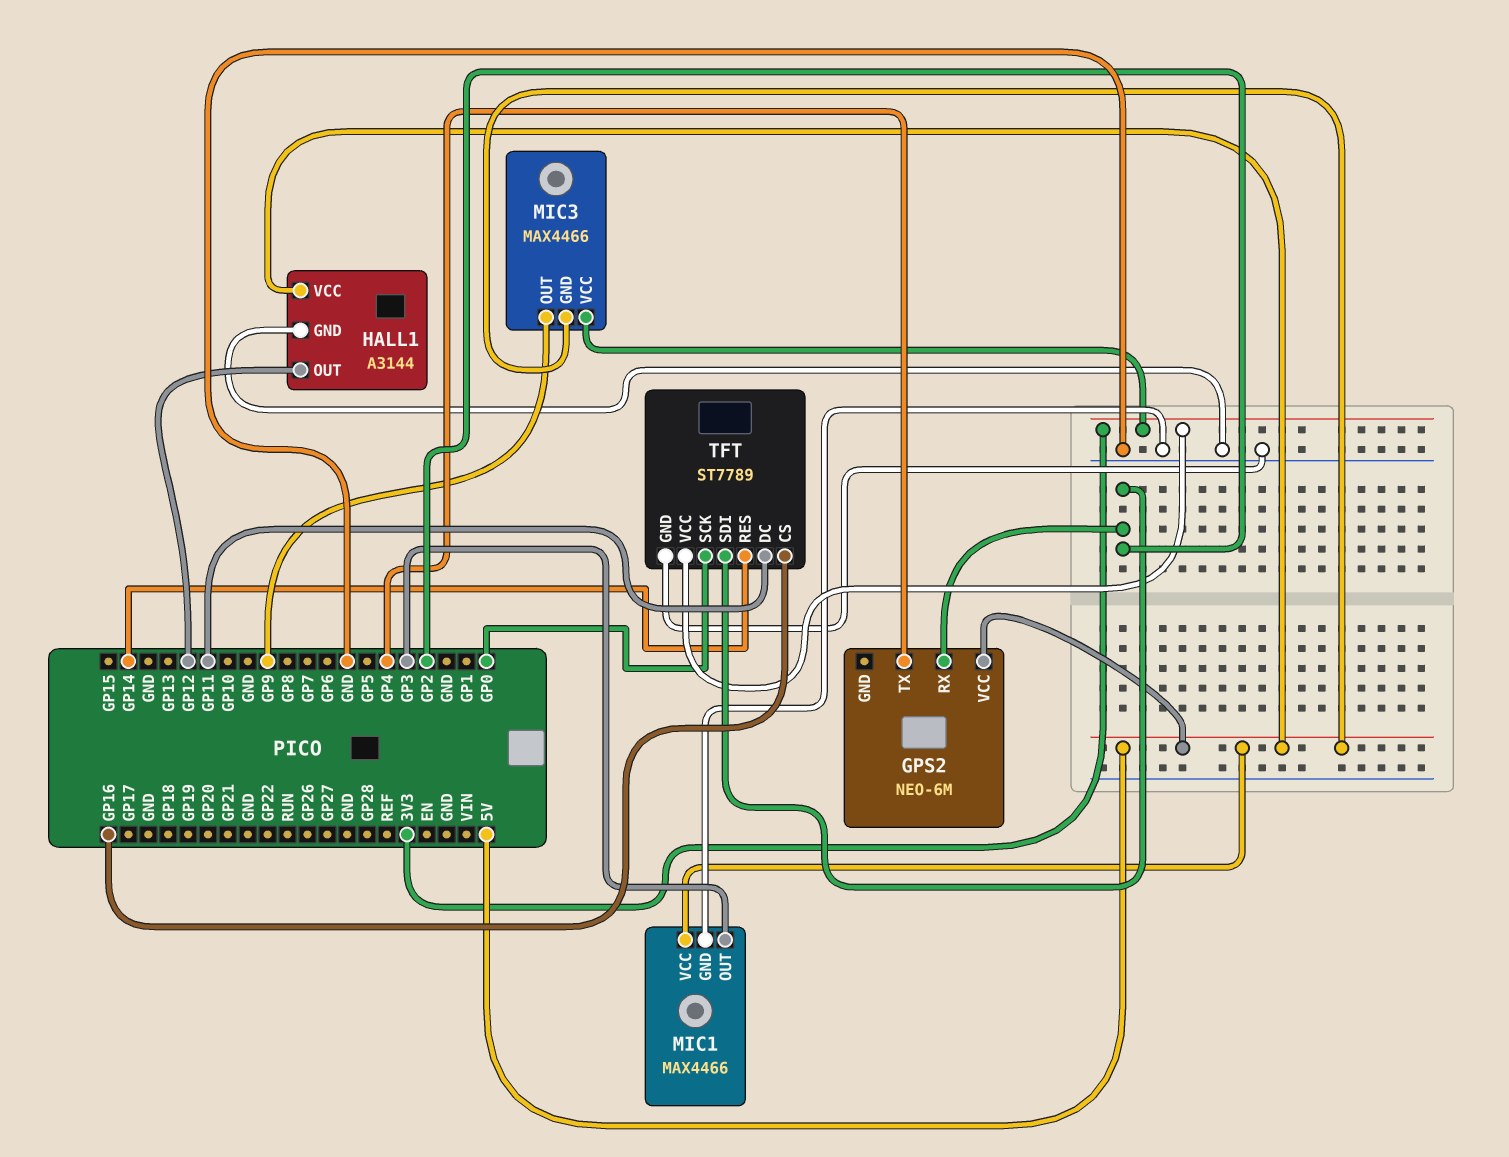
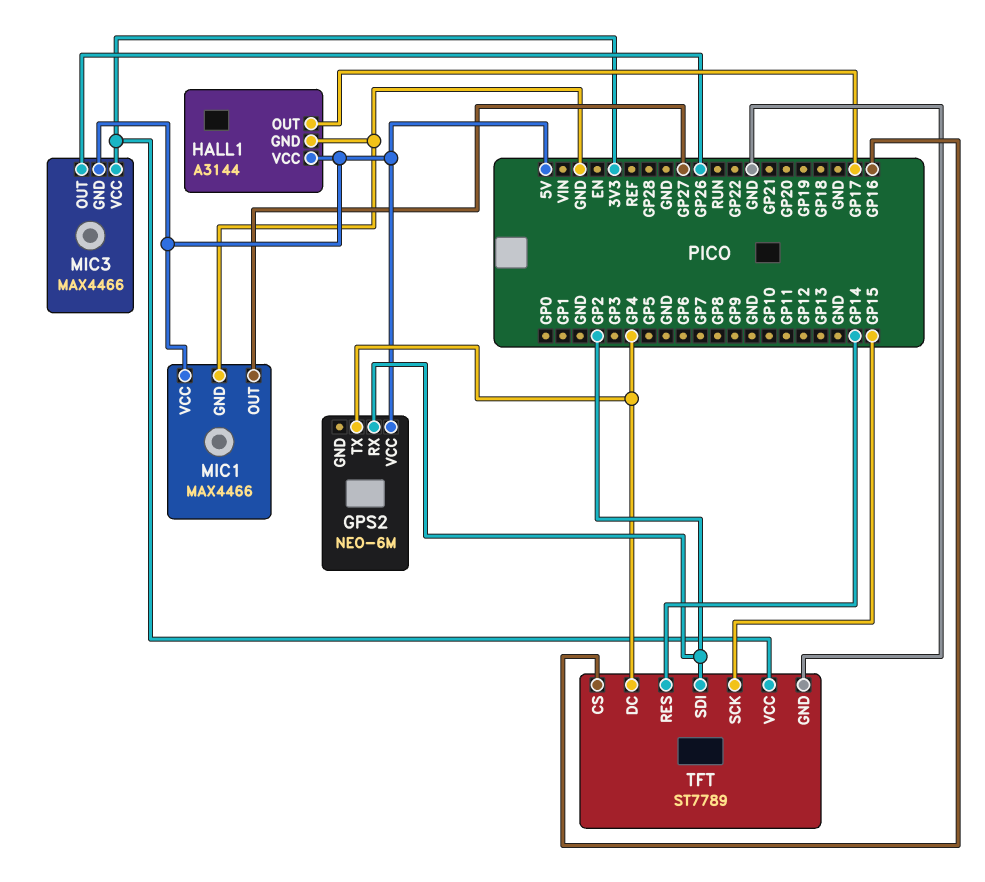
HALL1 pin OUT: GP12 -> GP17
MIC1 pin OUT: GP3 -> GP27
MIC3 pin OUT: GP9 -> GP26
TFT pin DC: GP11 -> GP4
TFT pin SCK: GP0 -> GP15

